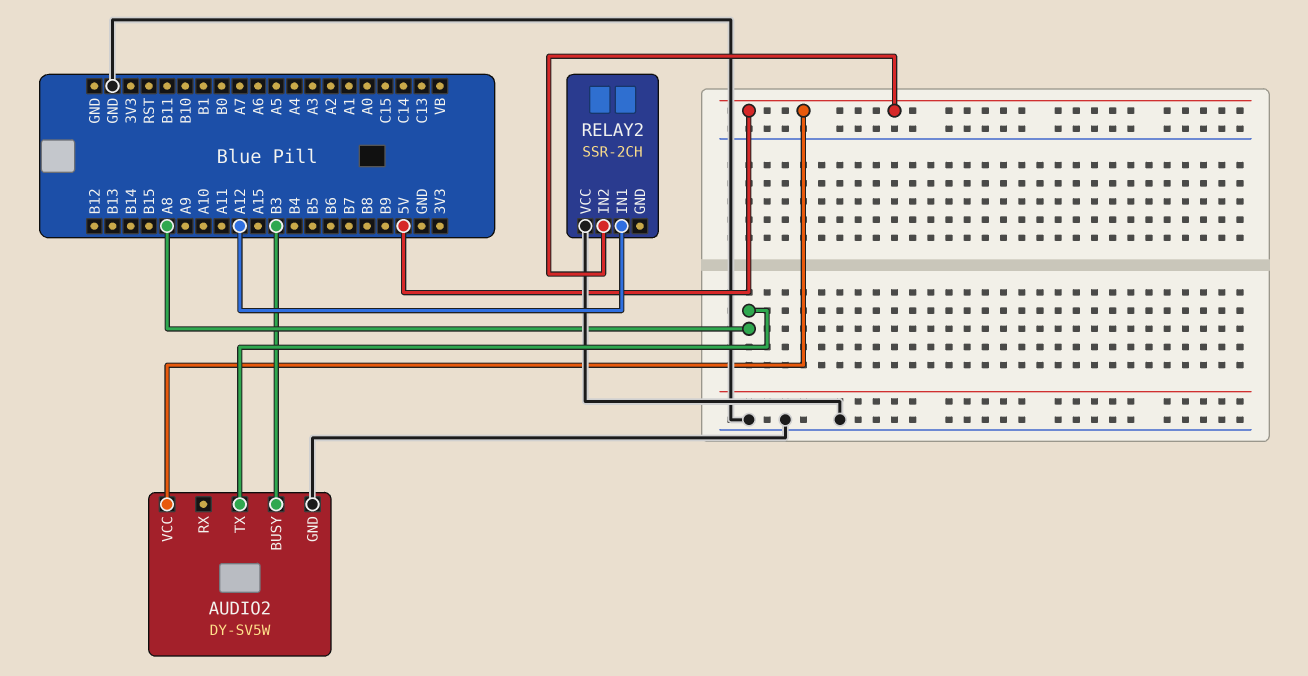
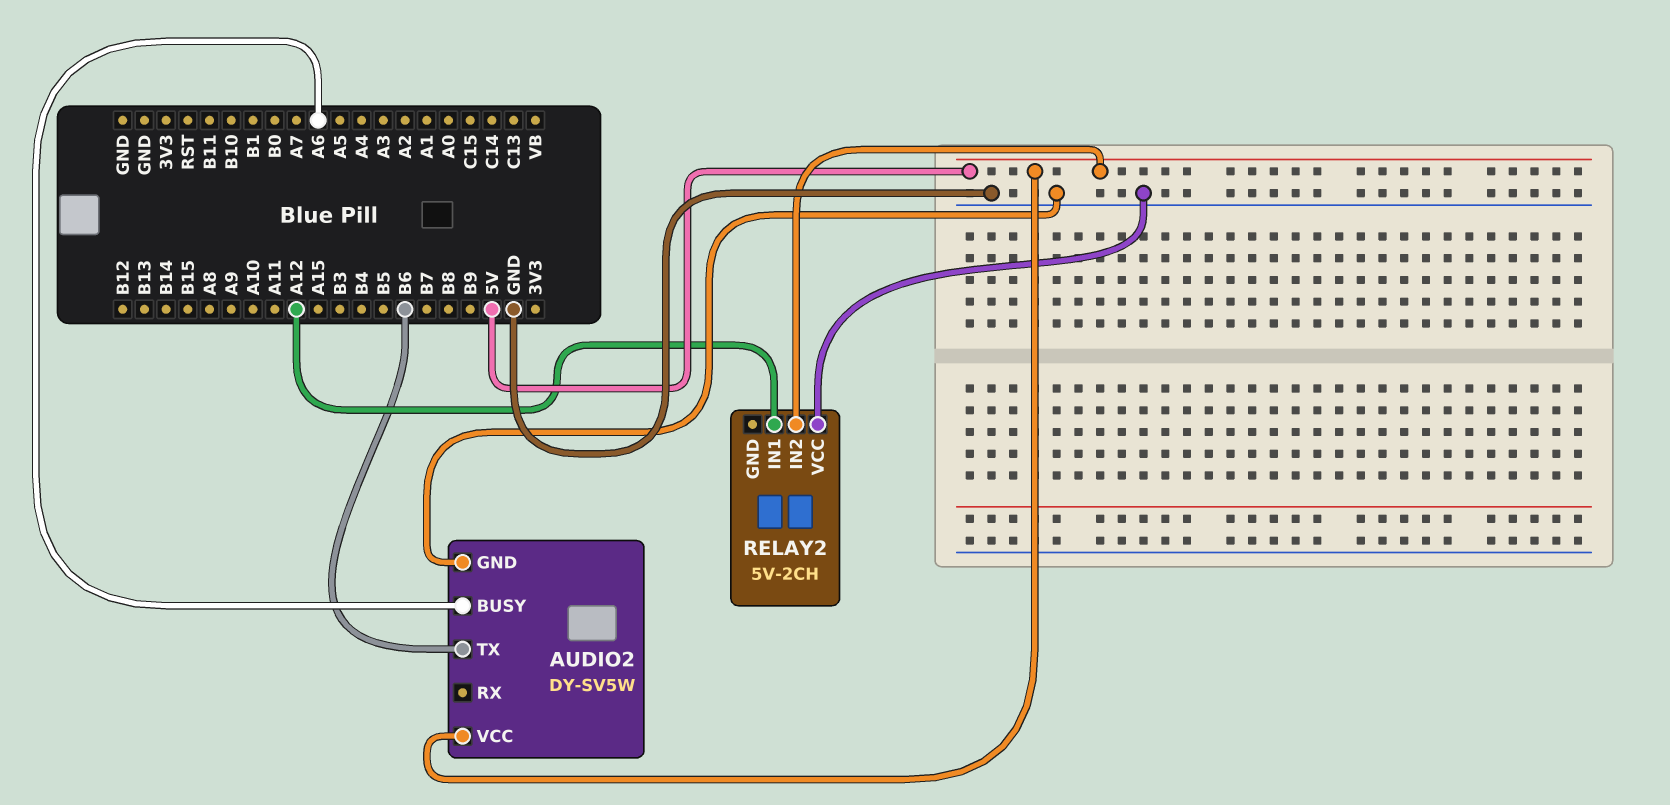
AUDIO2 pin BUSY: B3 -> A6
AUDIO2 pin TX: A8 -> B6
RELAY2: SSR-2CH -> 5V-2CH

